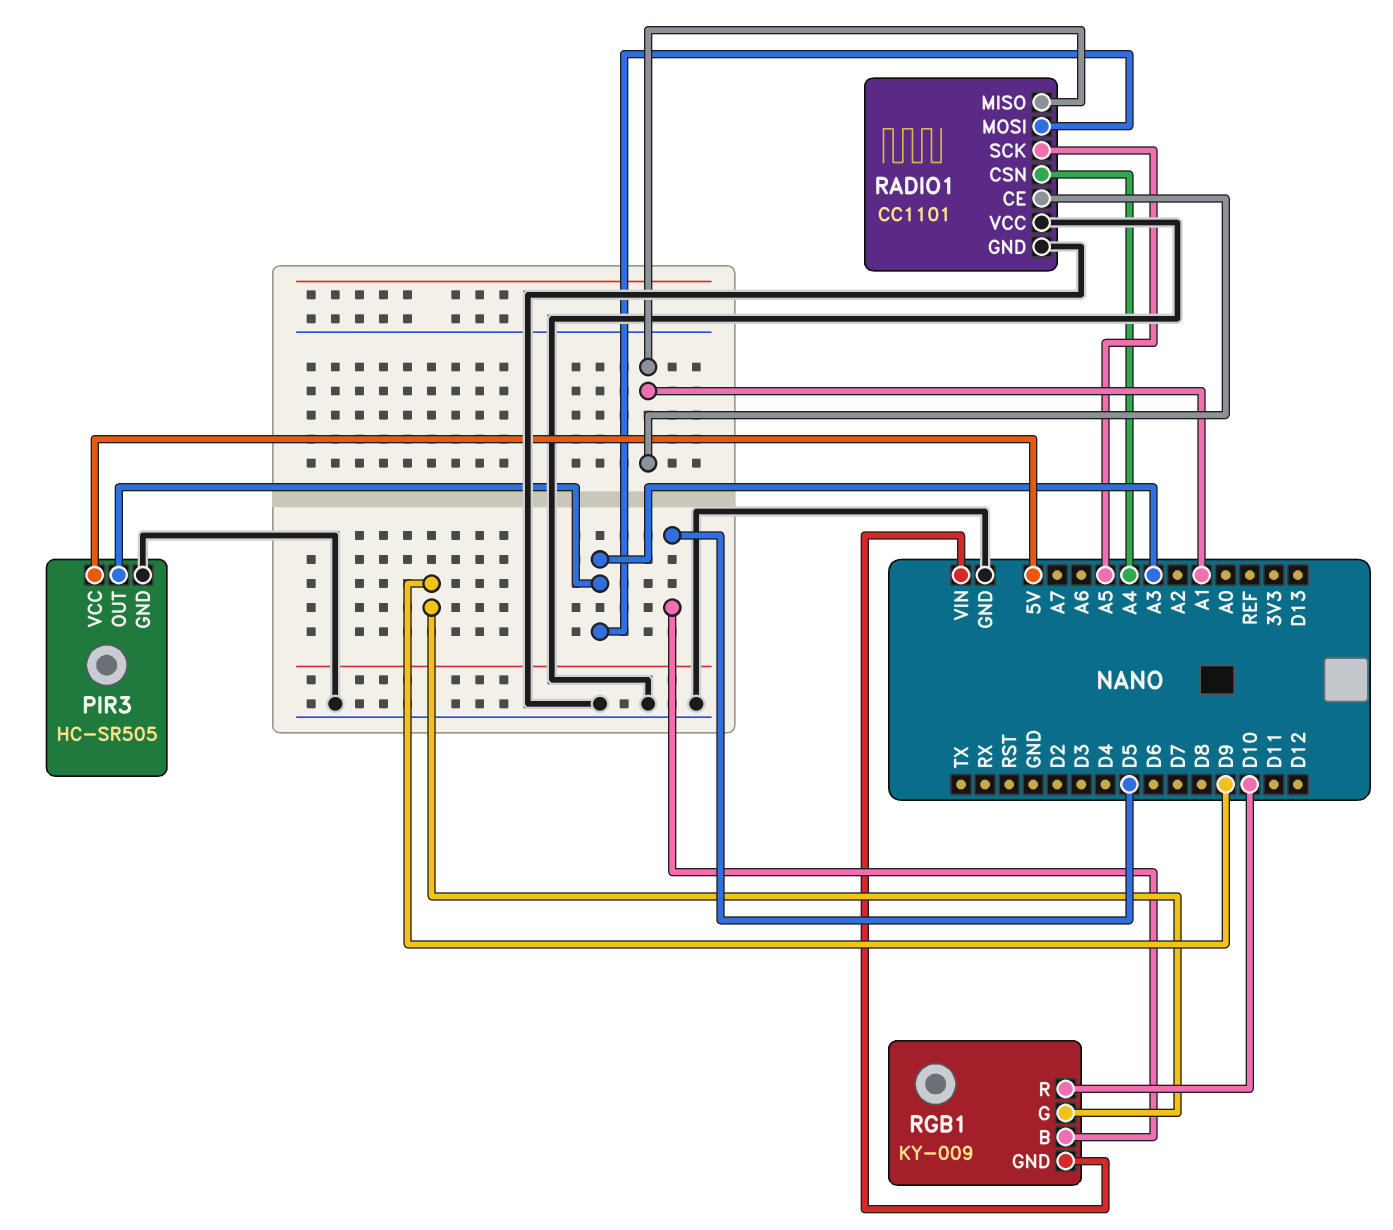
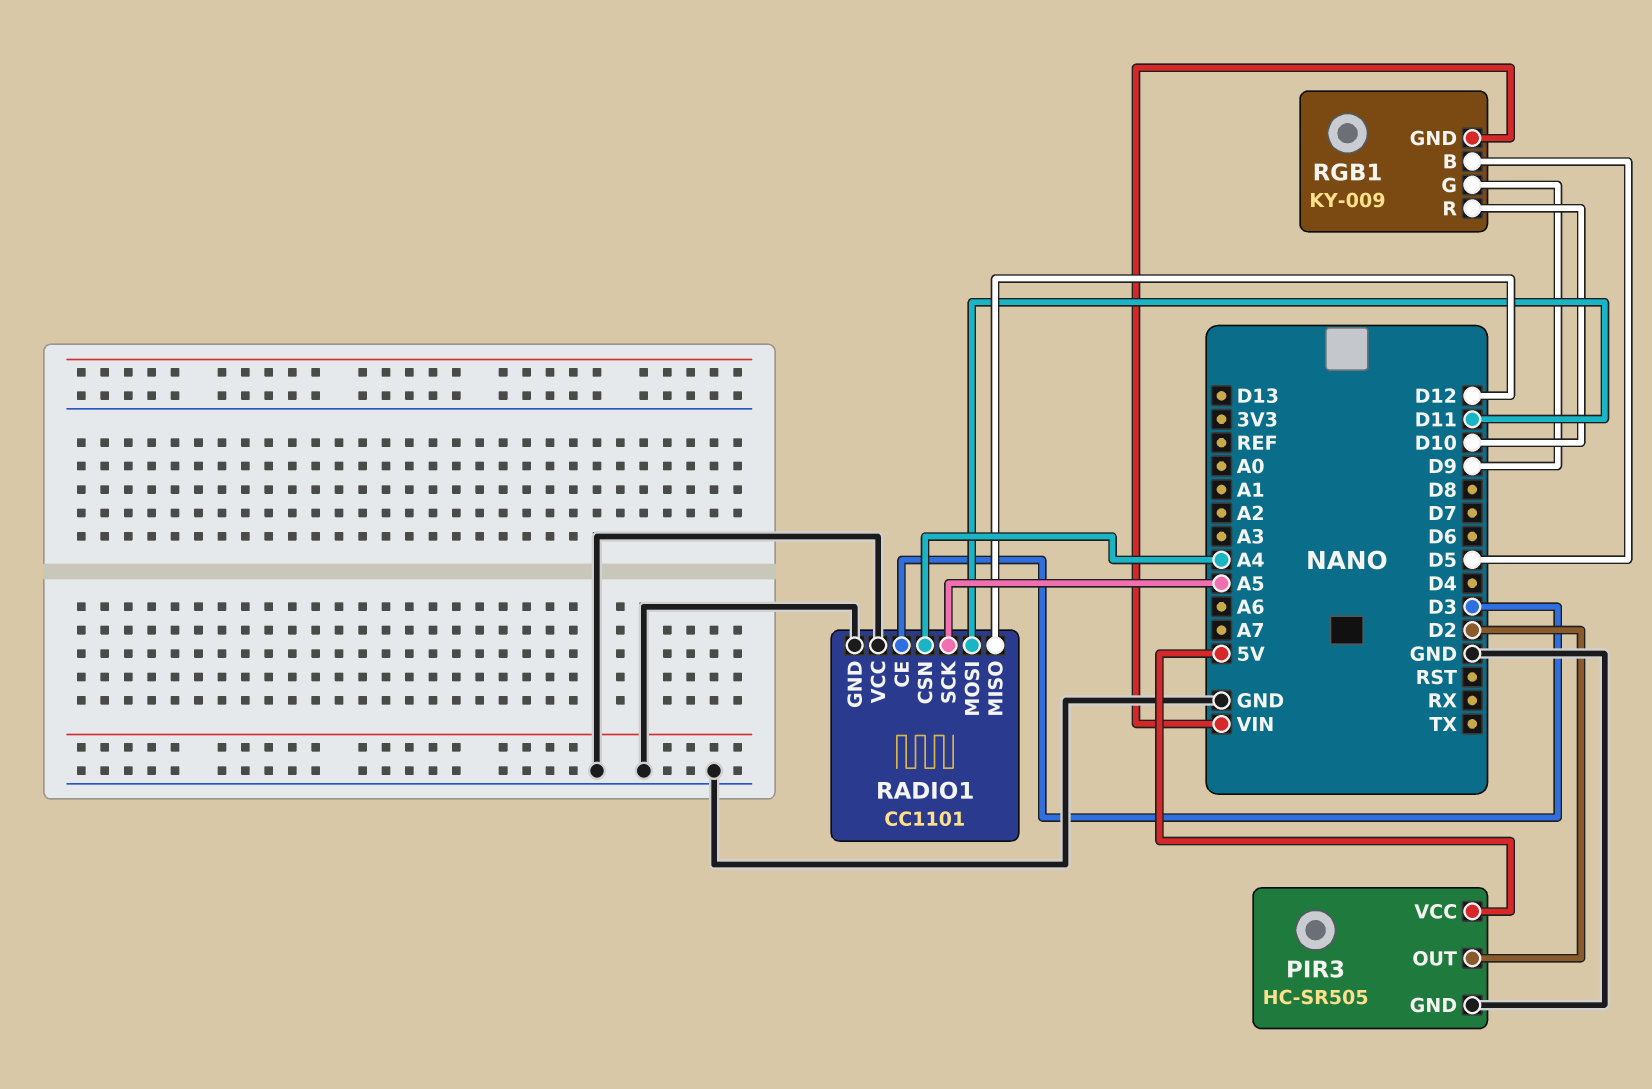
PIR3 pin OUT: A3 -> D2
RADIO1 pin CE: A1 -> D3
RADIO1 pin MISO: A1 -> D12
RADIO1 pin MOSI: A3 -> D11

